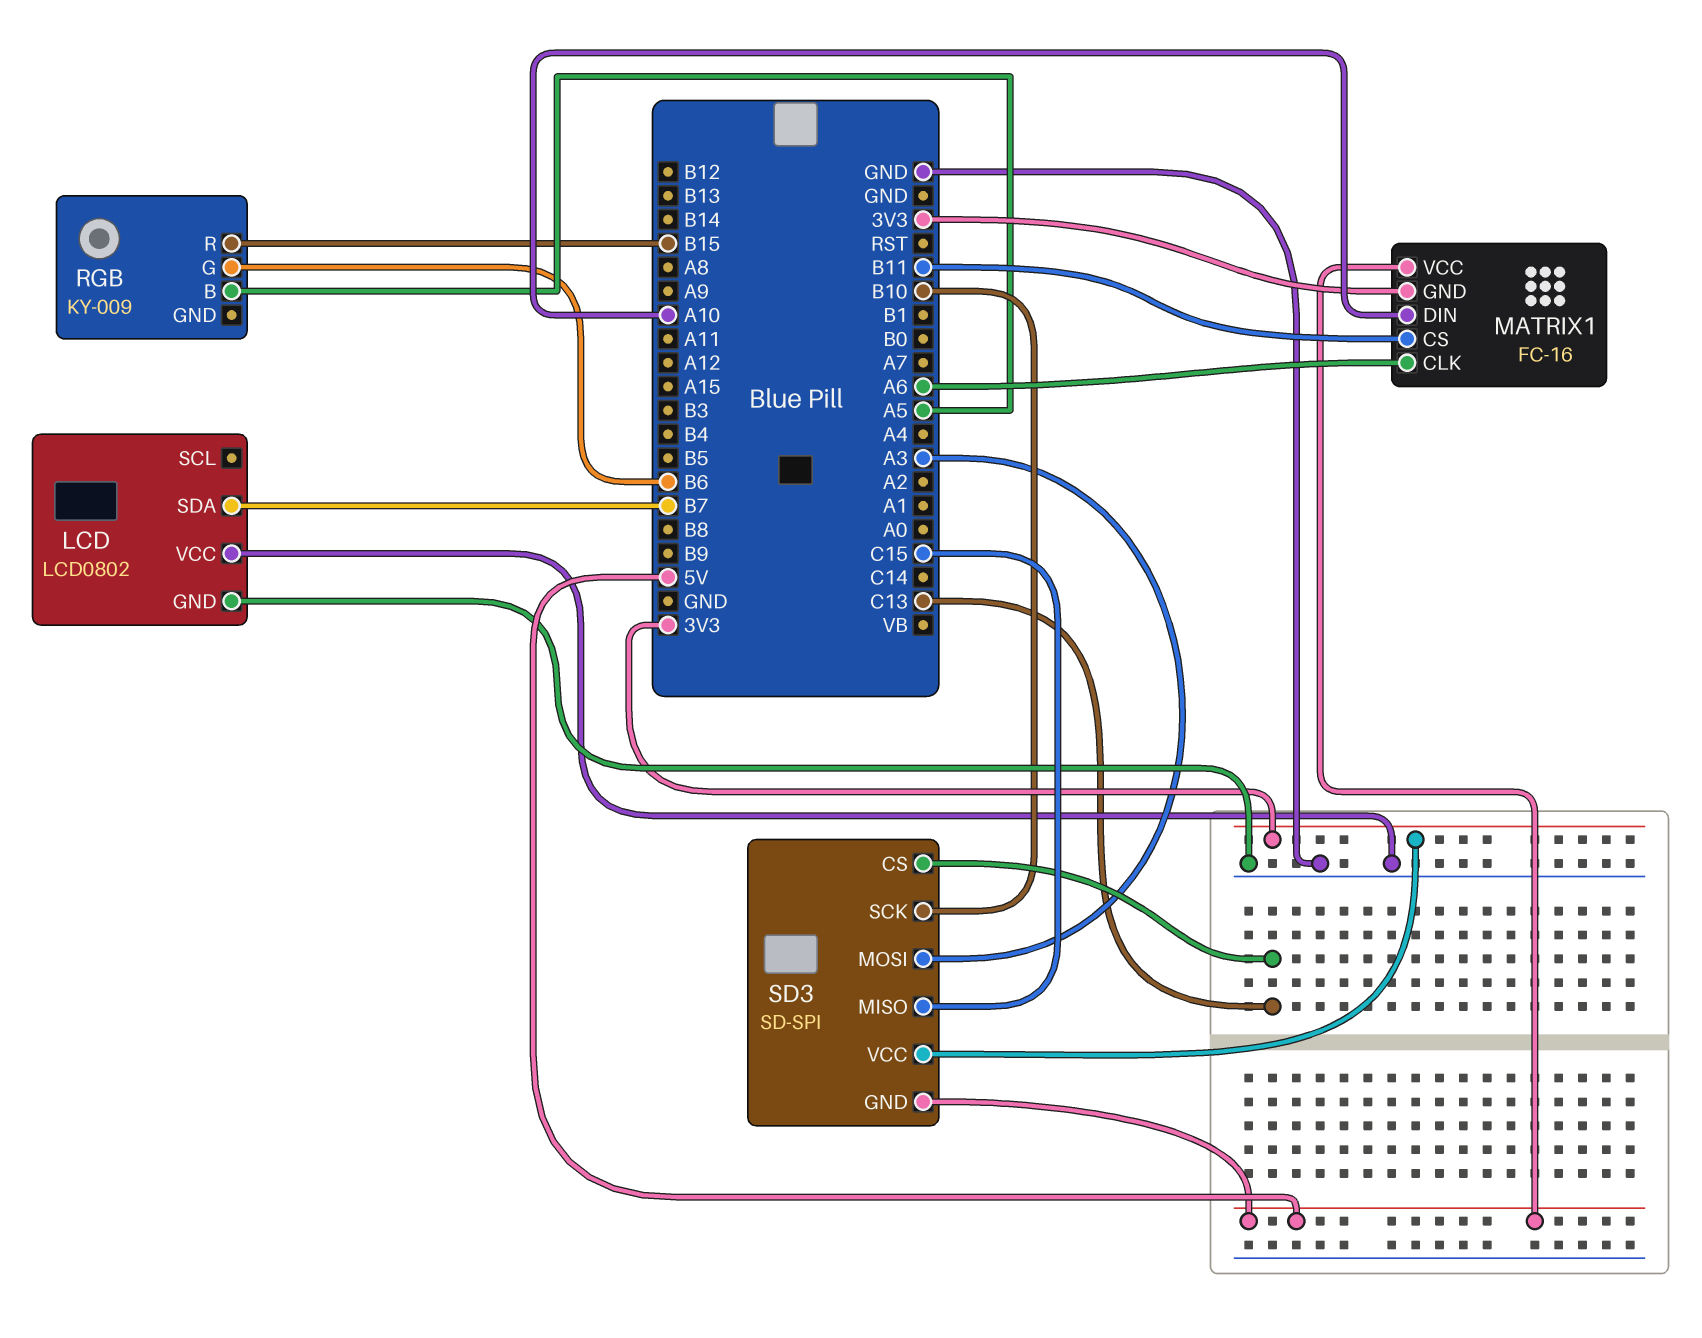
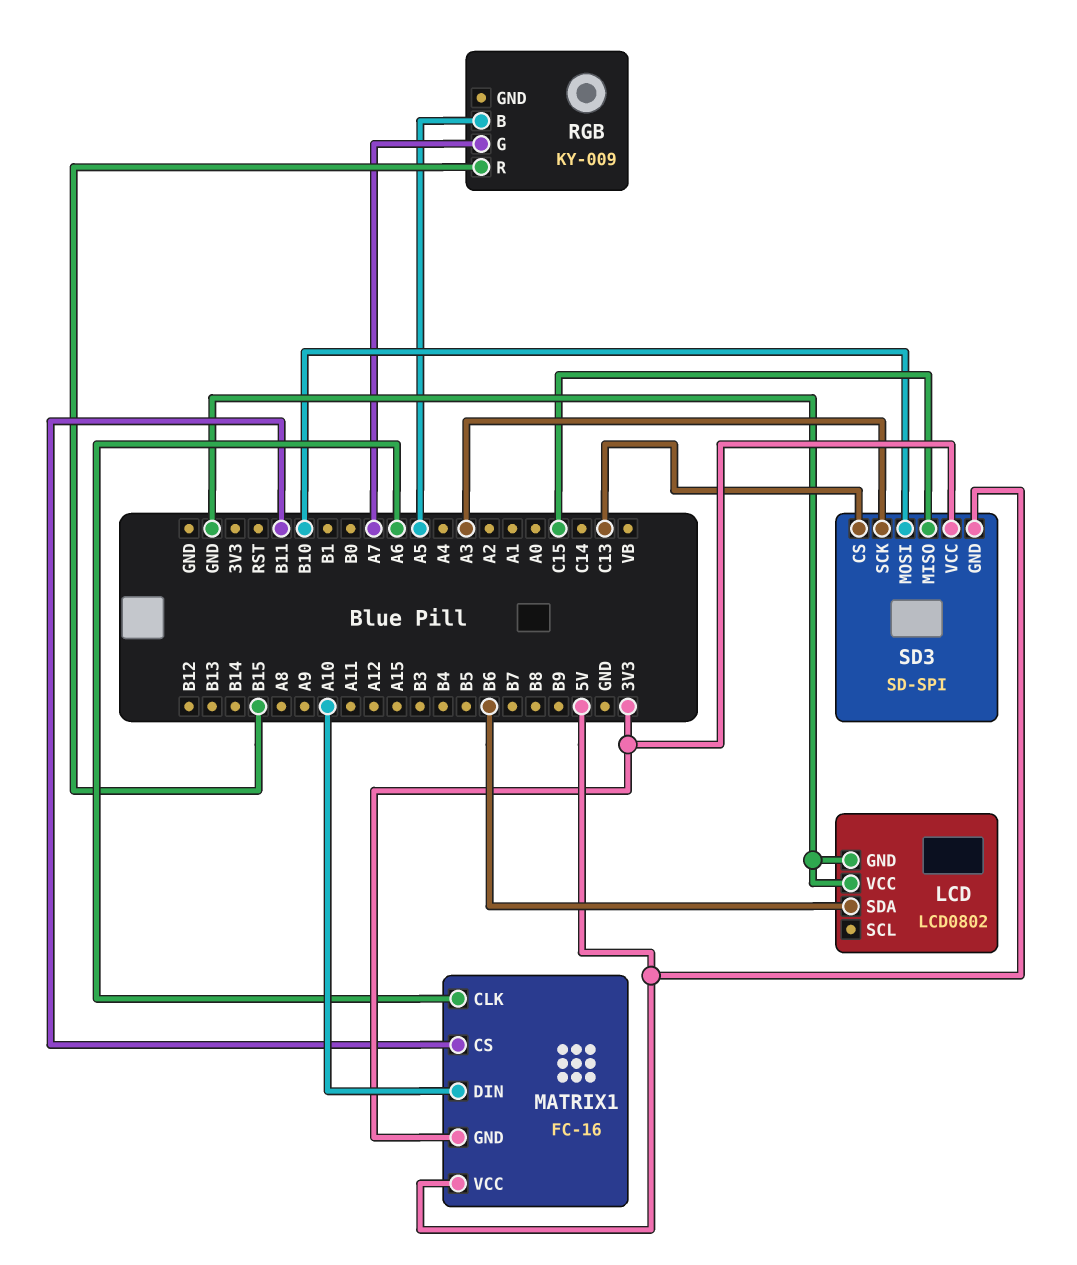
LCD pin SDA: B7 -> B6
RGB pin G: B6 -> A7
SD3 pin MOSI: A3 -> B10
SD3 pin SCK: B10 -> A3

